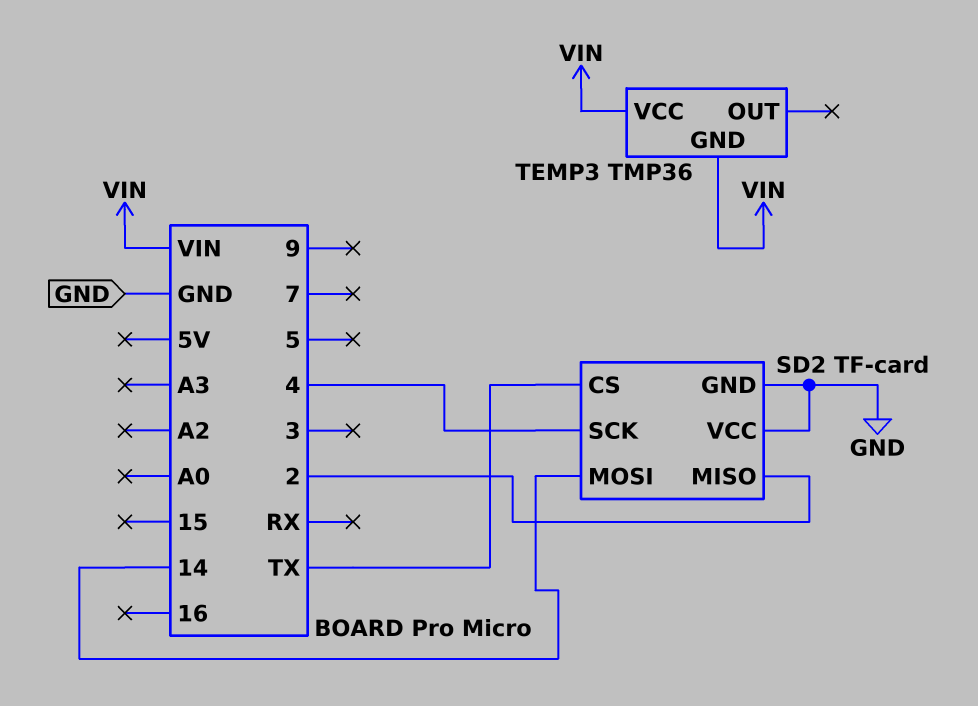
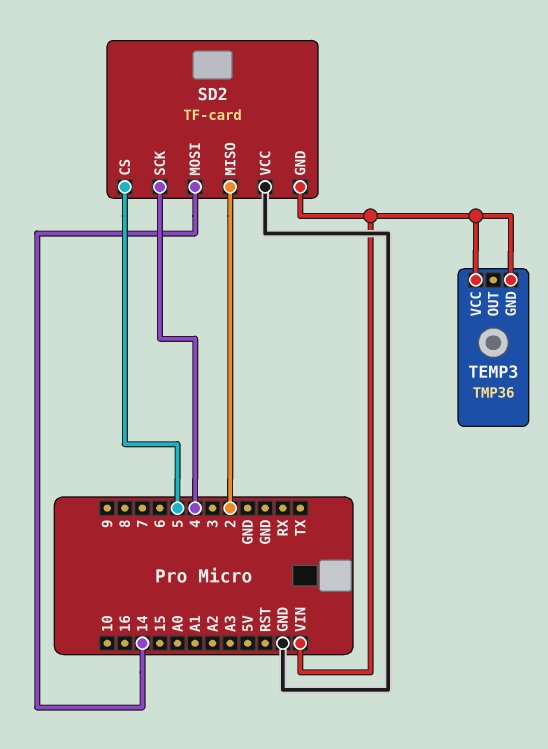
SD2 pin CS: TX -> 5
SD2 pin GND: GND -> VIN

